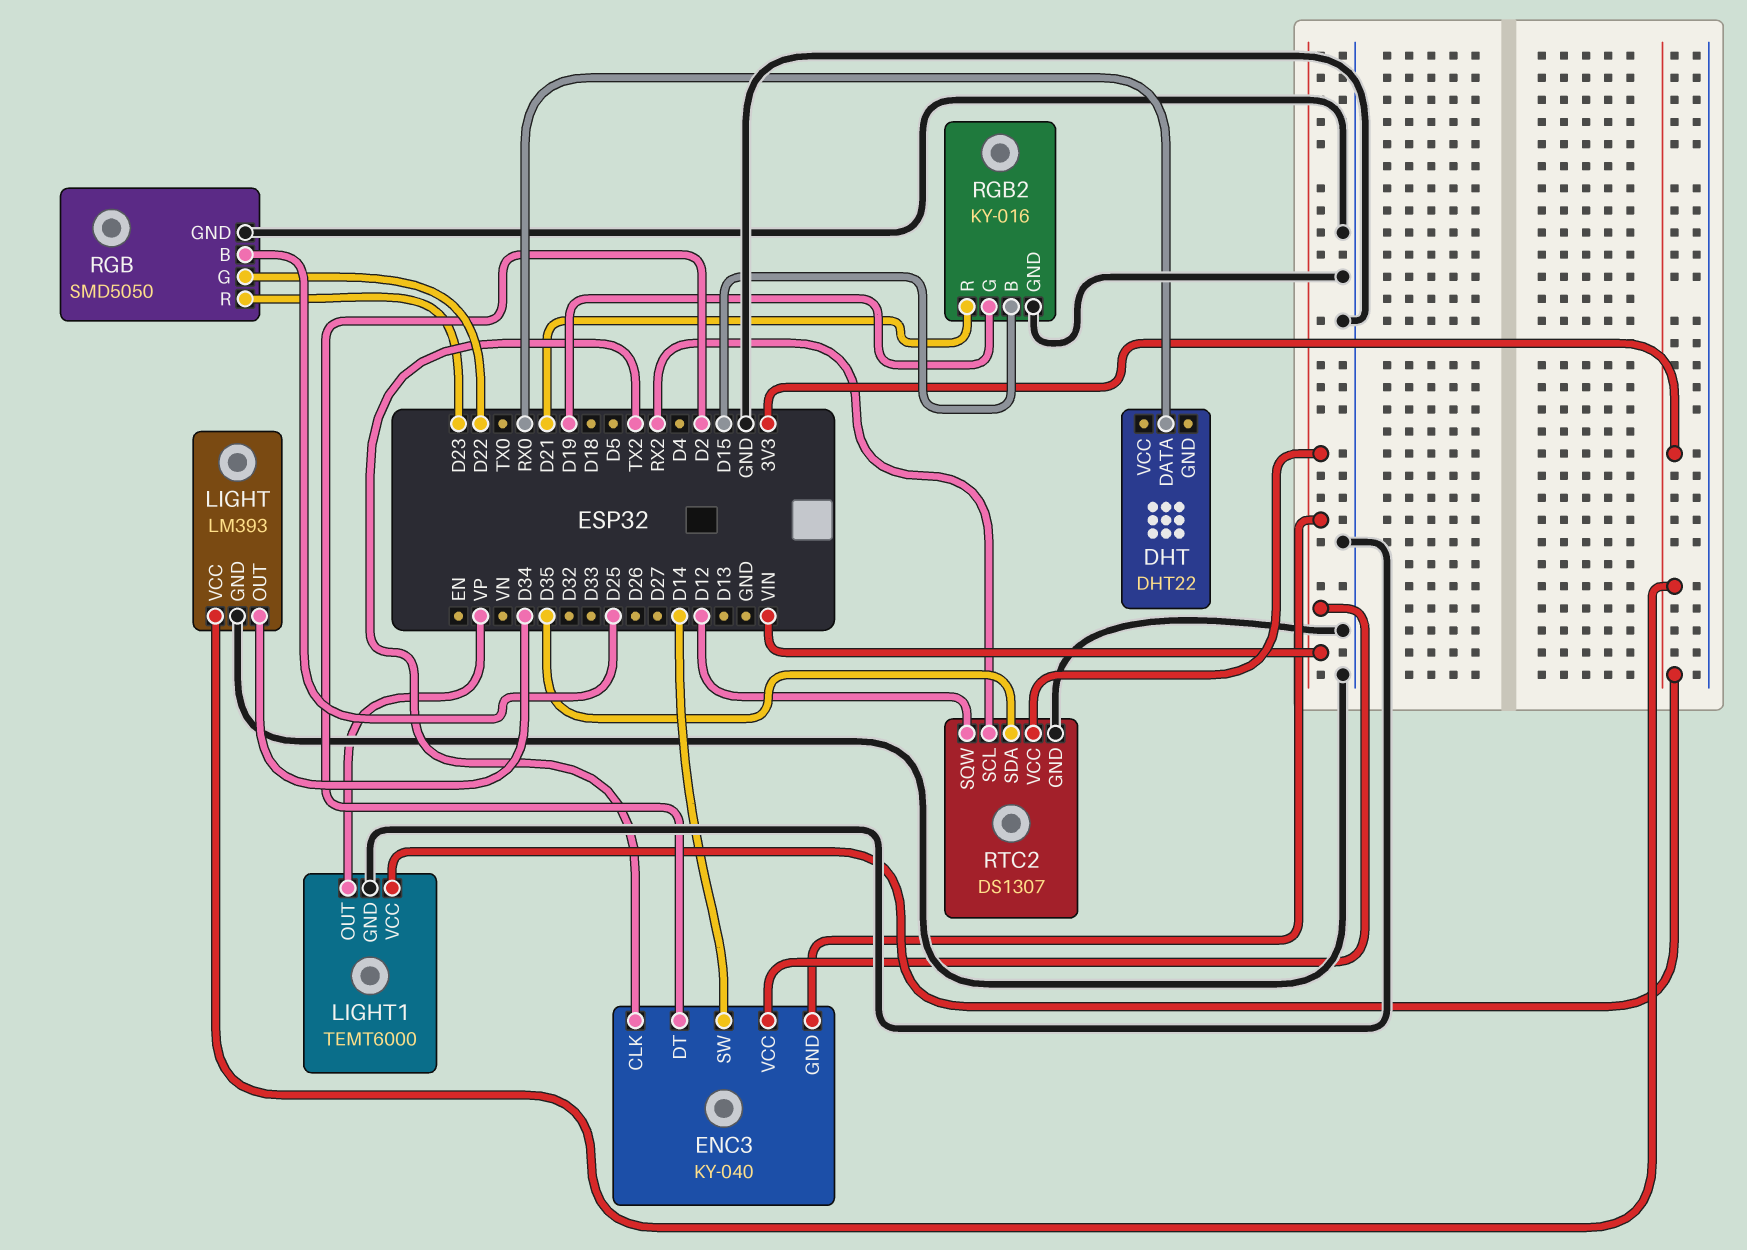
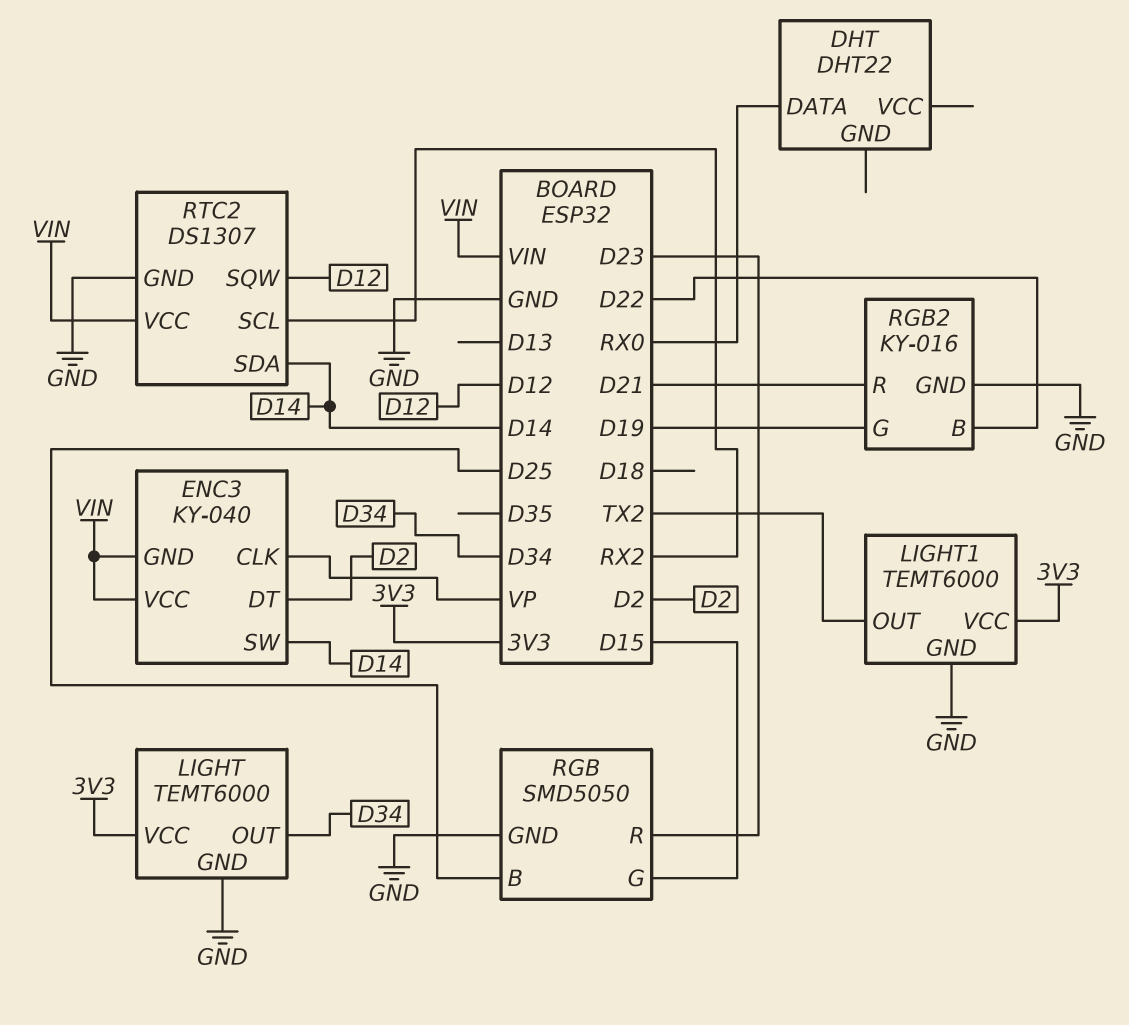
ENC3 pin CLK: TX2 -> VP
LIGHT: LM393 -> TEMT6000
LIGHT1 pin OUT: VP -> TX2
RGB pin G: D22 -> D15
RGB2 pin B: D15 -> D22
RTC2 pin SDA: D35 -> D14

